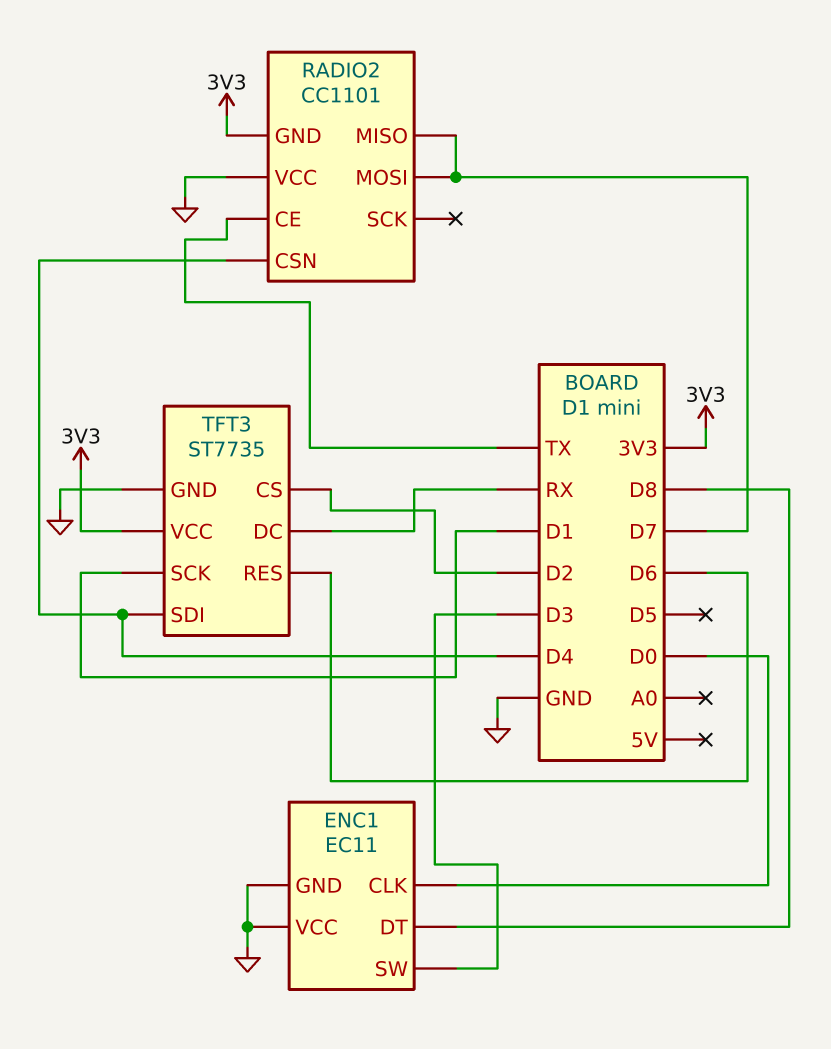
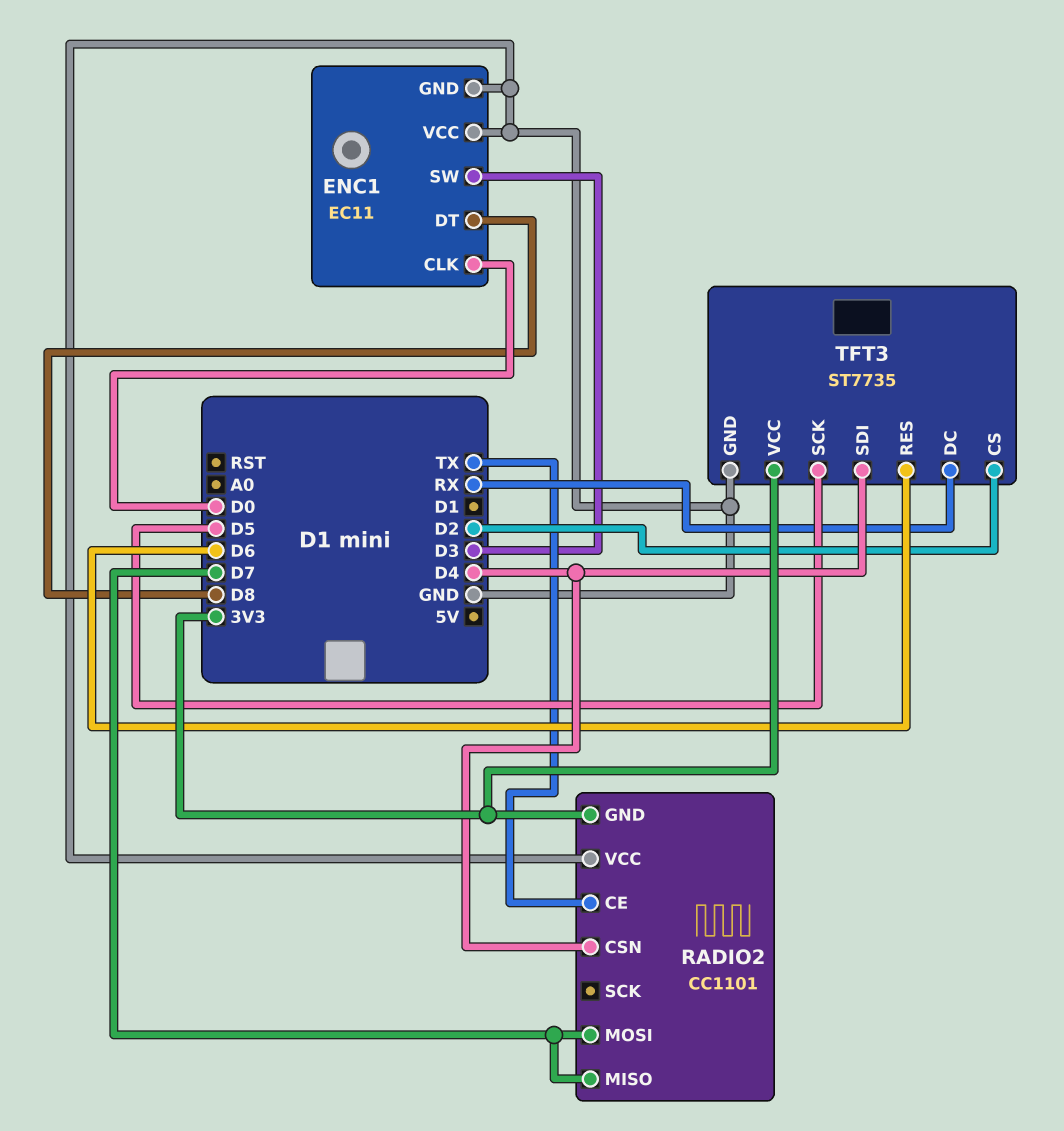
TFT3 pin SCK: D1 -> D5

